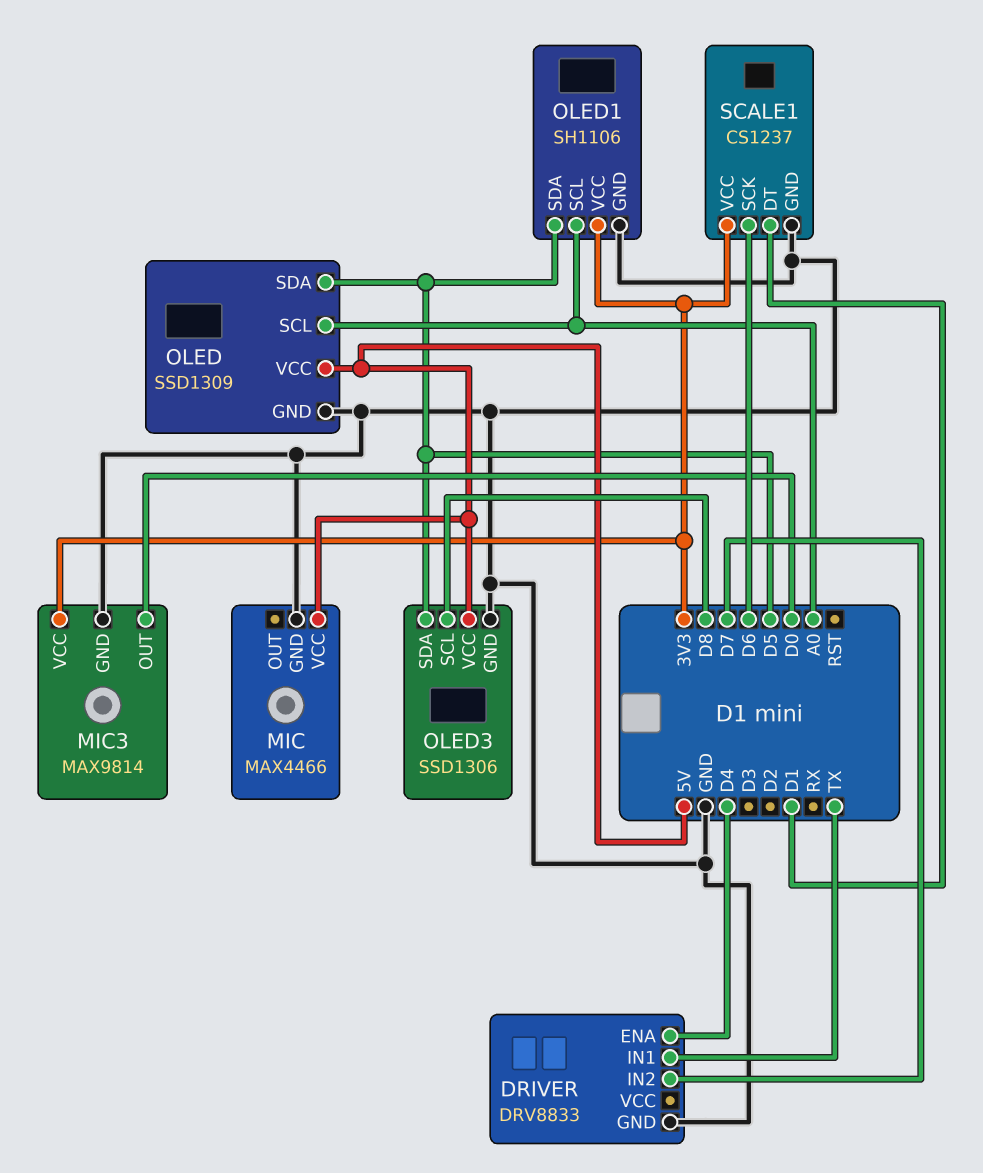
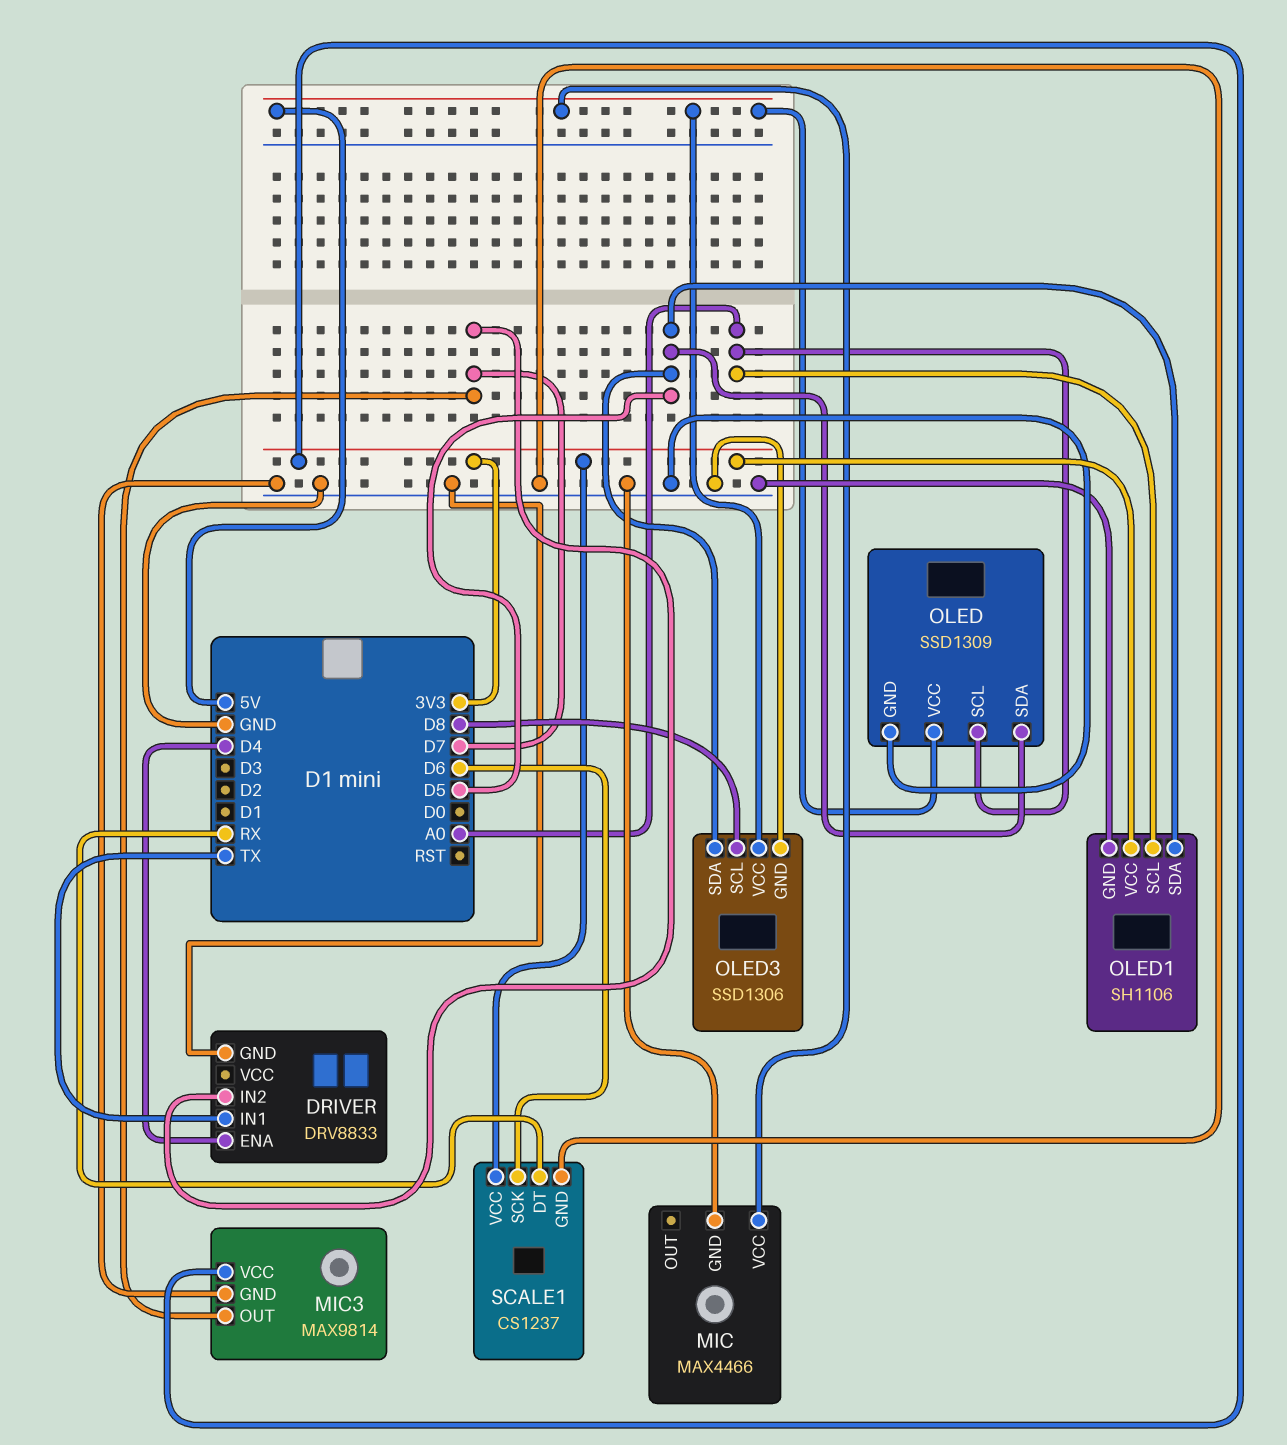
MIC3 pin OUT: D0 -> D7
SCALE1 pin DT: D1 -> RX

